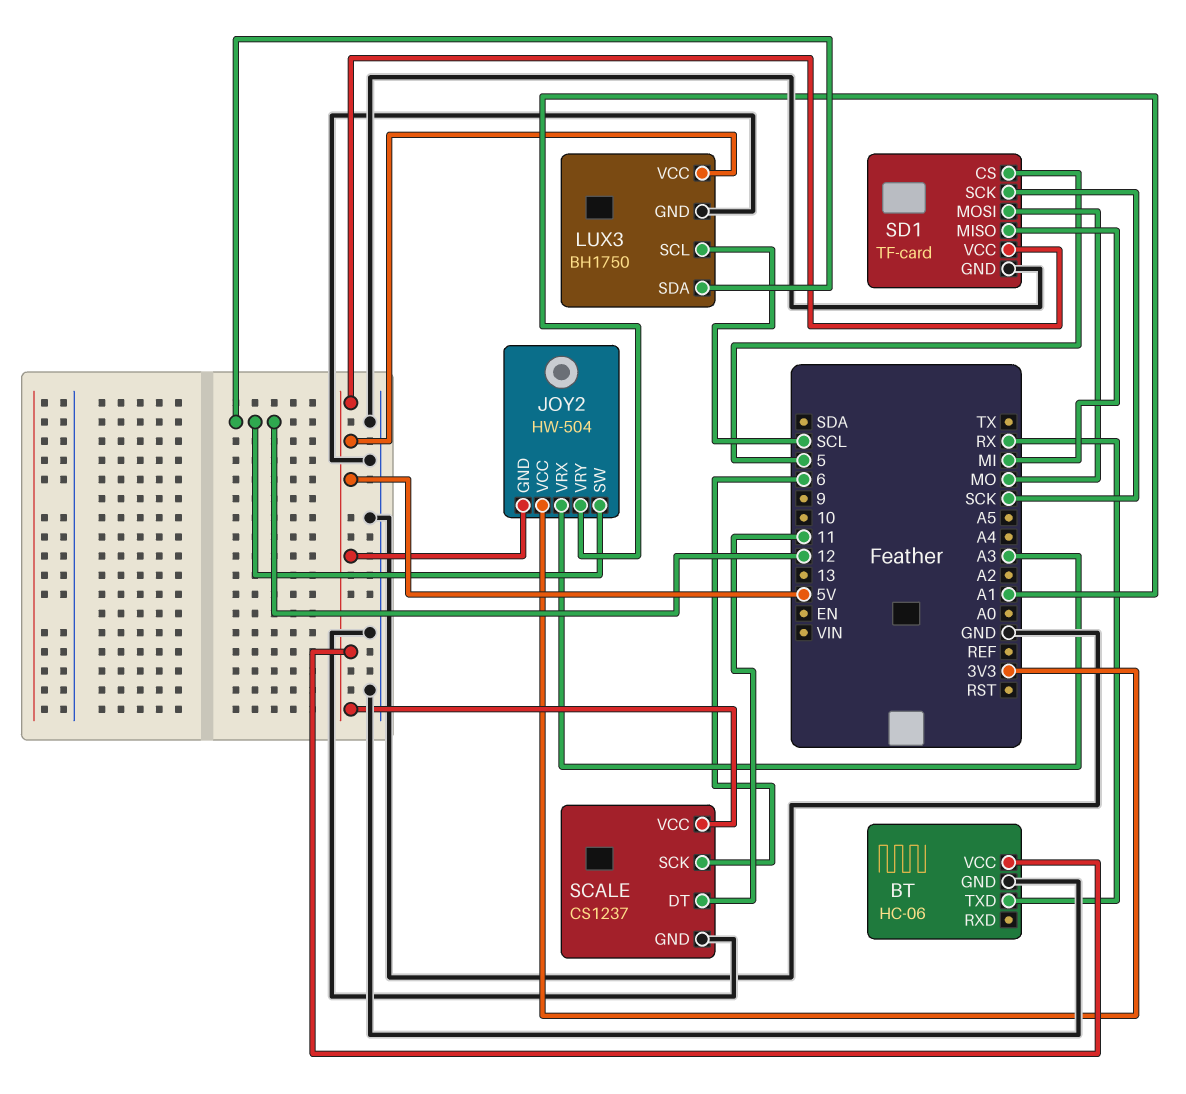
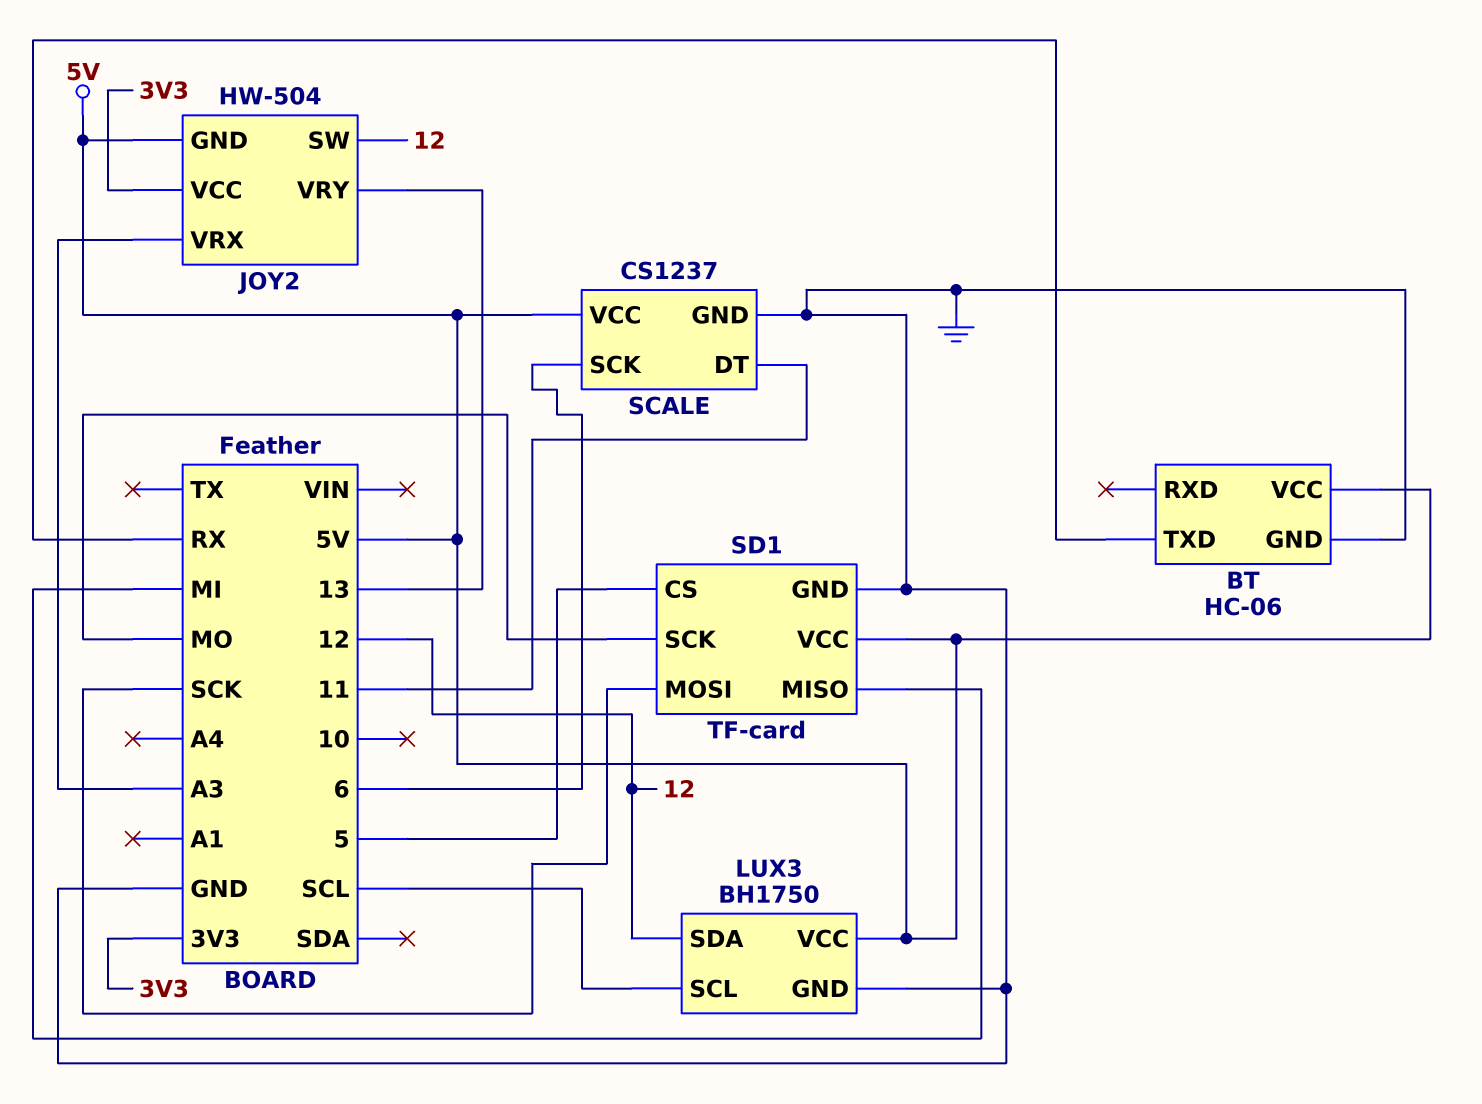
JOY2 pin VRY: A1 -> 13
SD1 pin MOSI: MO -> SCK
SD1 pin SCK: SCK -> MO

